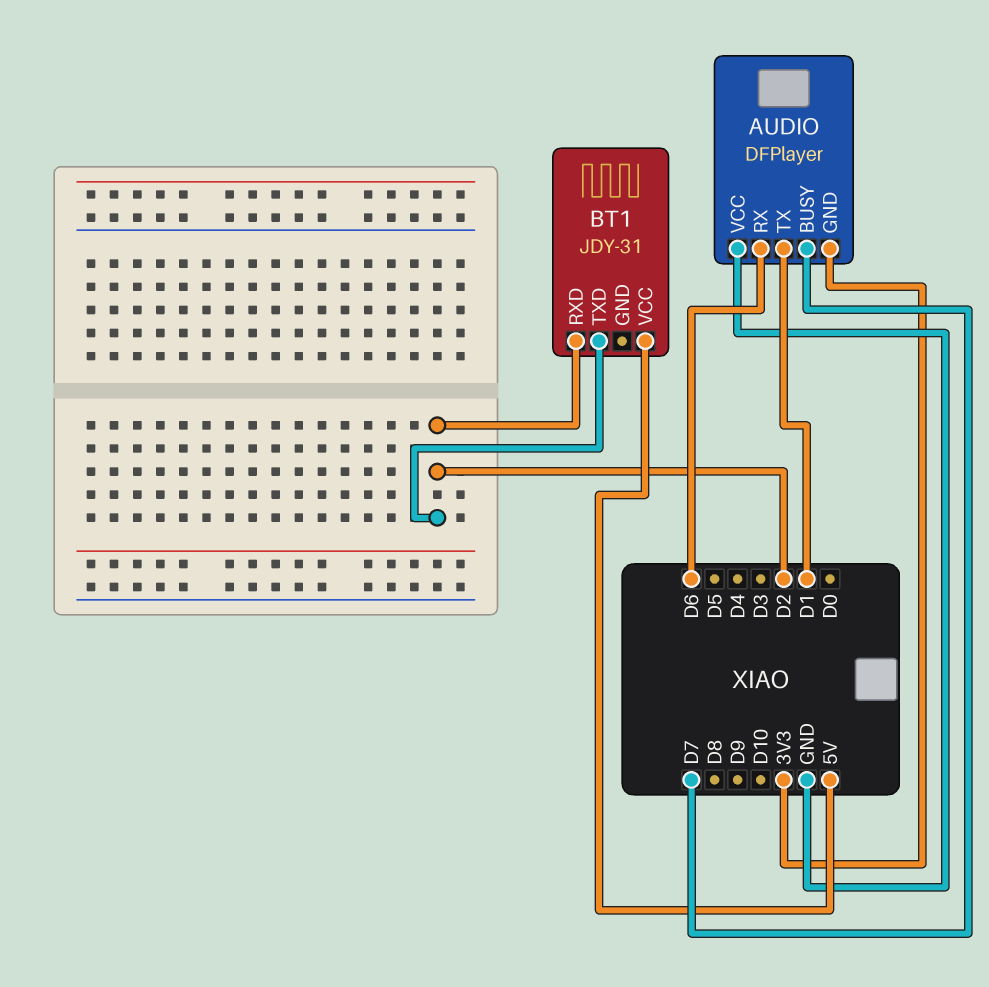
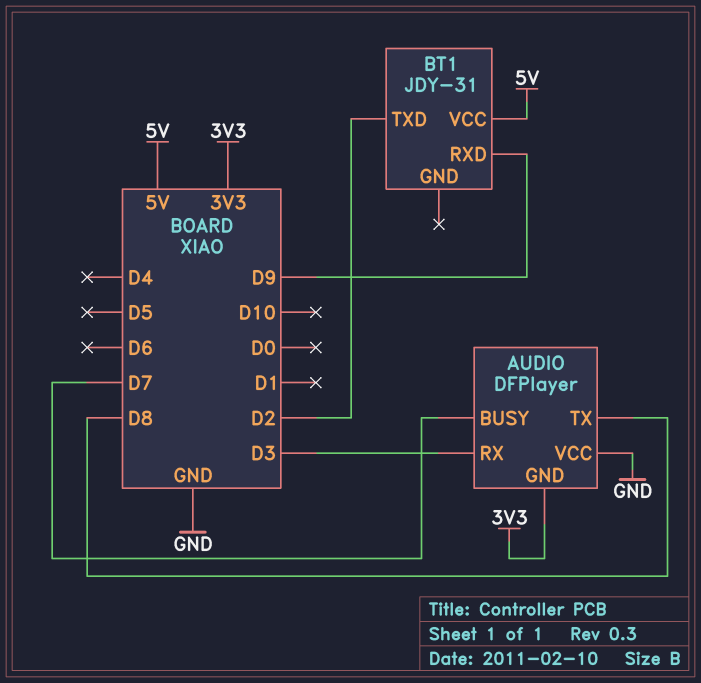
AUDIO pin RX: D6 -> D3
AUDIO pin TX: D1 -> D8
BT1 pin RXD: D2 -> D9

